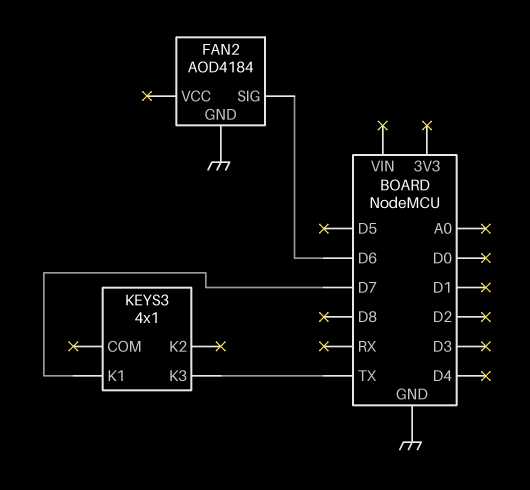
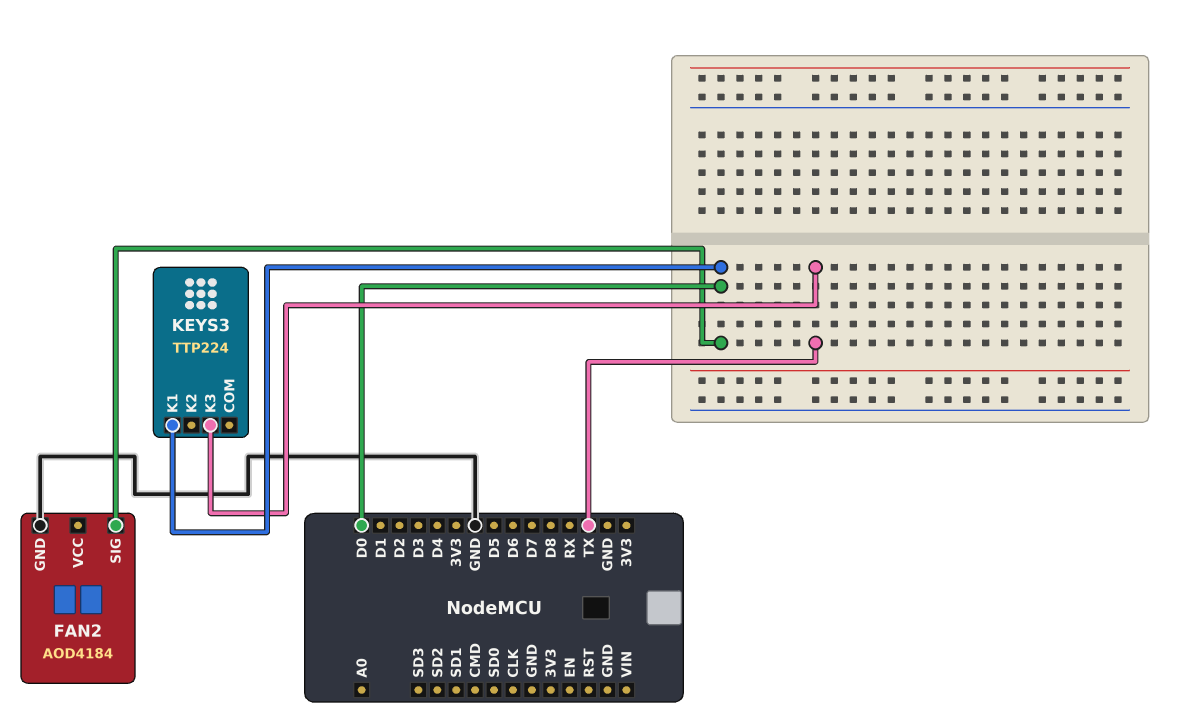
FAN2 pin SIG: D6 -> D0
KEYS3: 4x1 -> TTP224
KEYS3 pin K1: D7 -> D0

